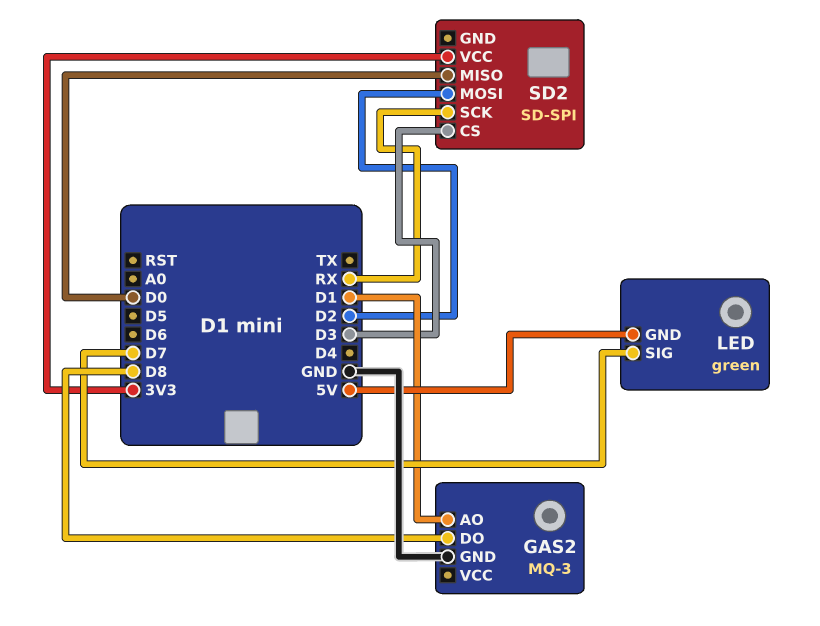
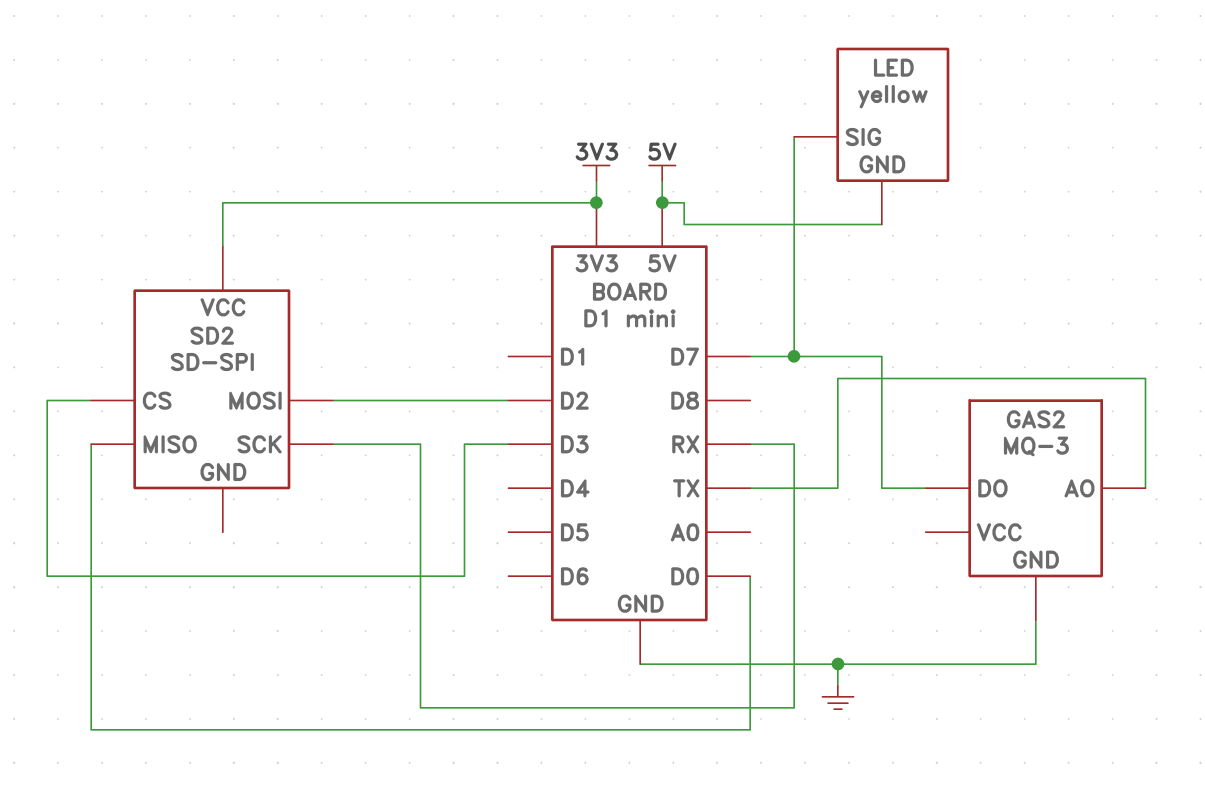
GAS2 pin AO: D1 -> TX
GAS2 pin DO: D8 -> D7
LED: green -> yellow

